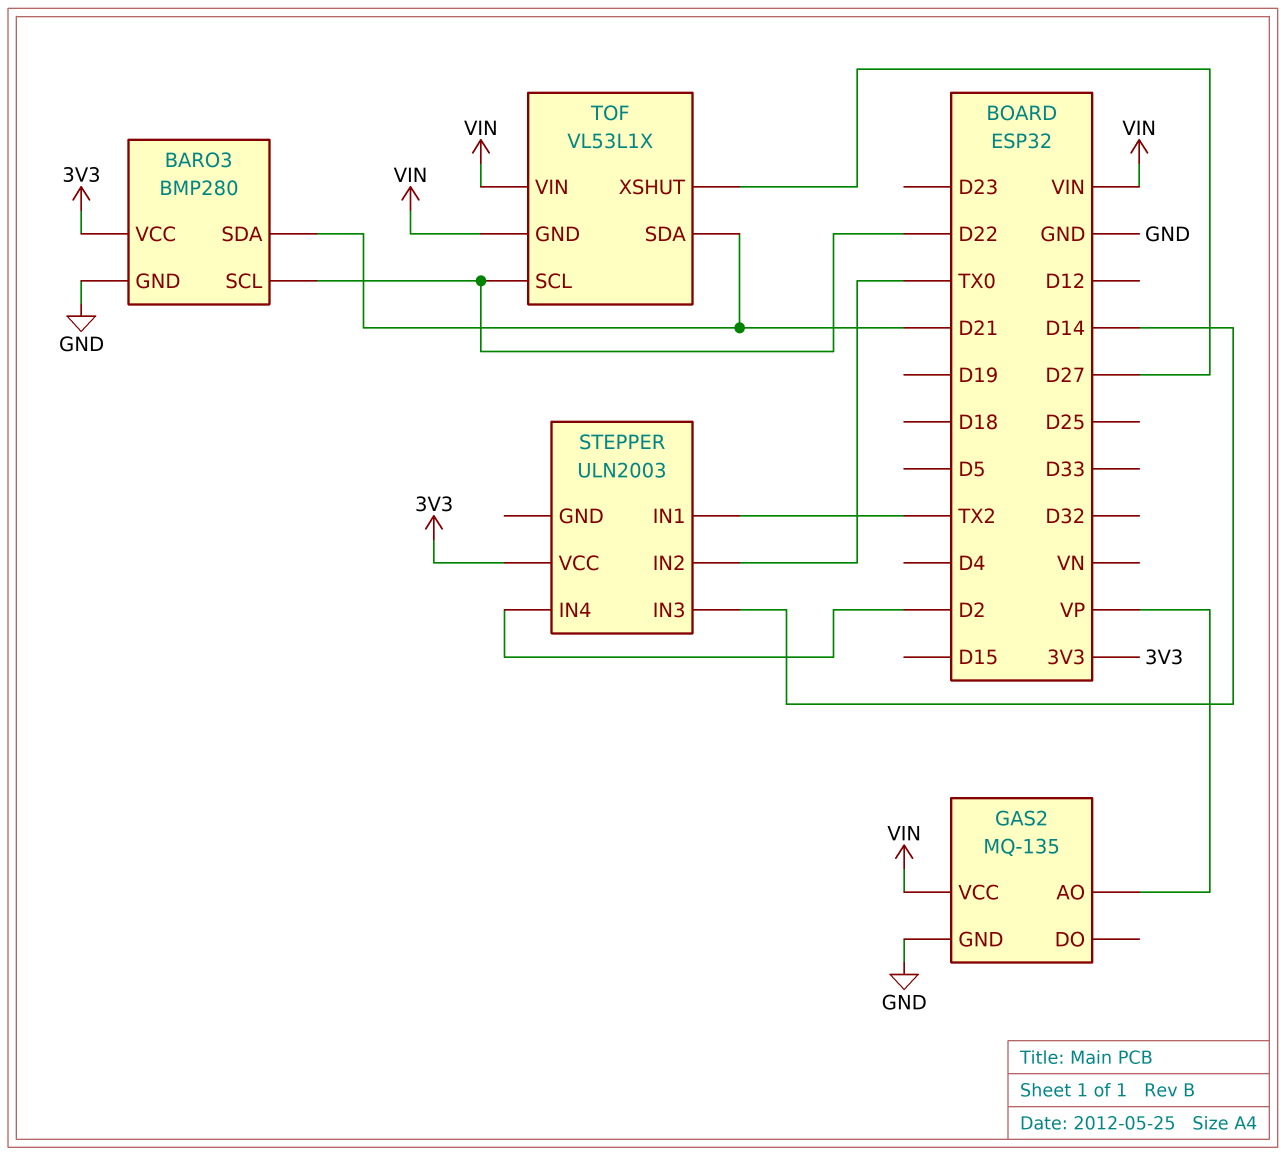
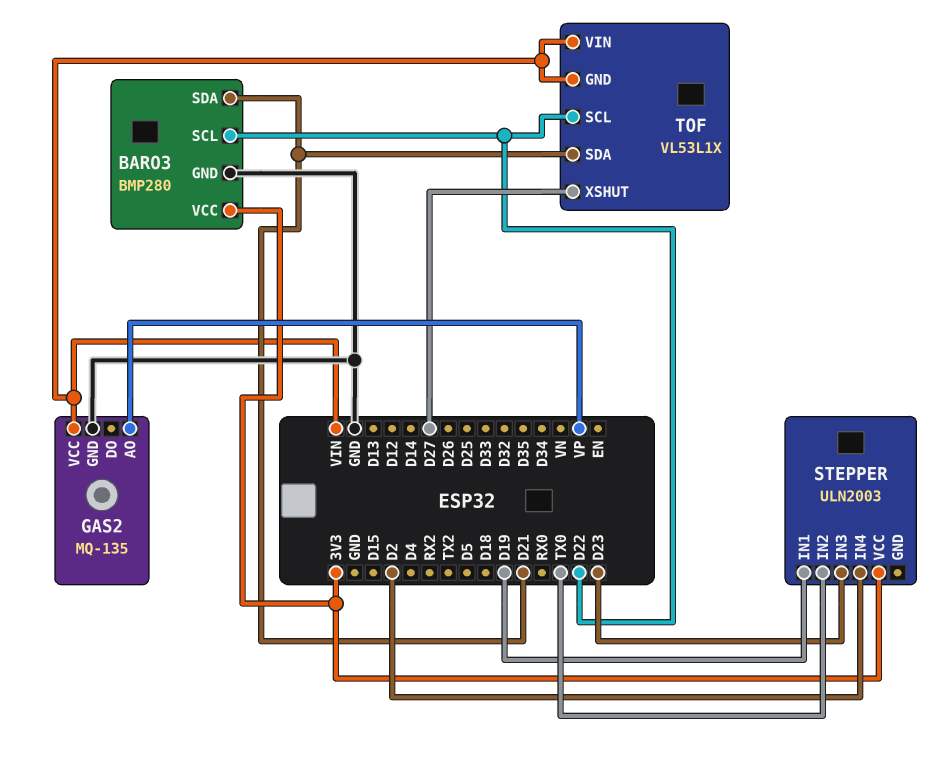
STEPPER pin IN1: TX2 -> D19
STEPPER pin IN3: D14 -> D23

